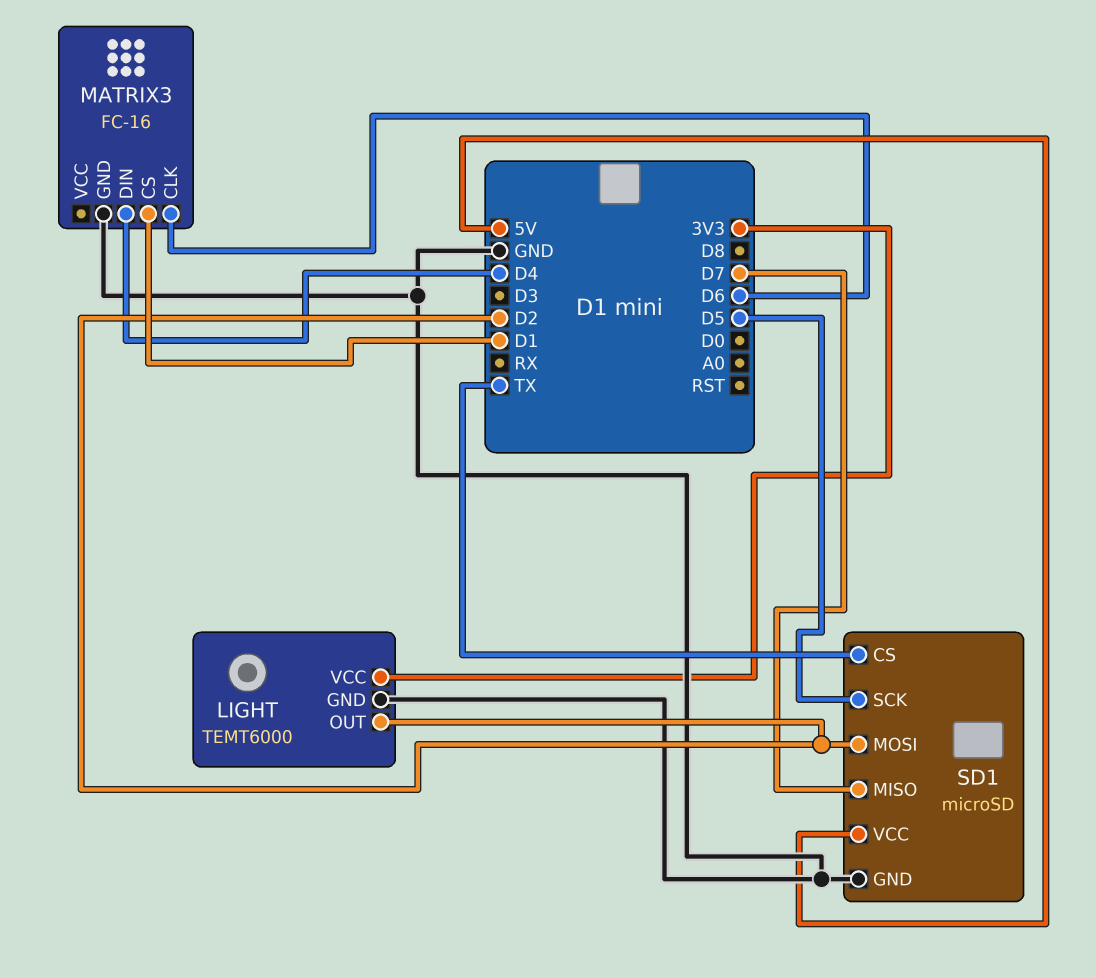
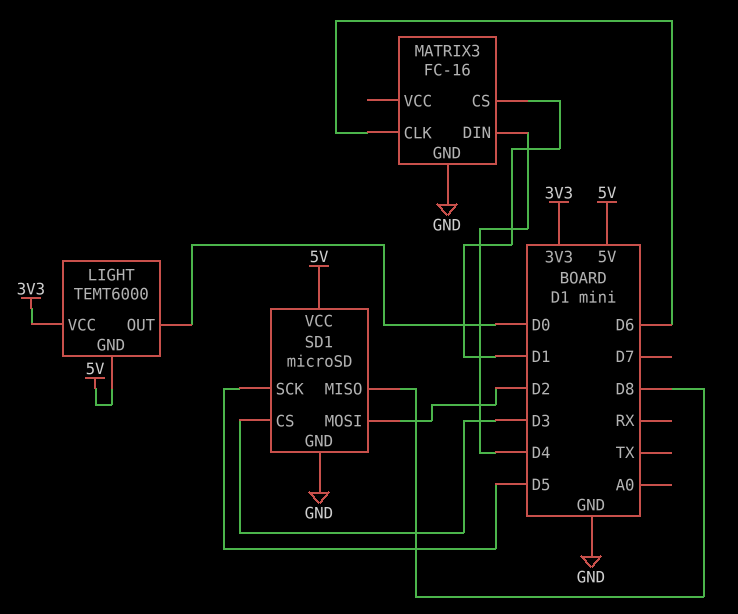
LIGHT pin GND: GND -> 5V
LIGHT pin OUT: D2 -> D0
SD1 pin CS: TX -> D3
SD1 pin MISO: D7 -> D8

